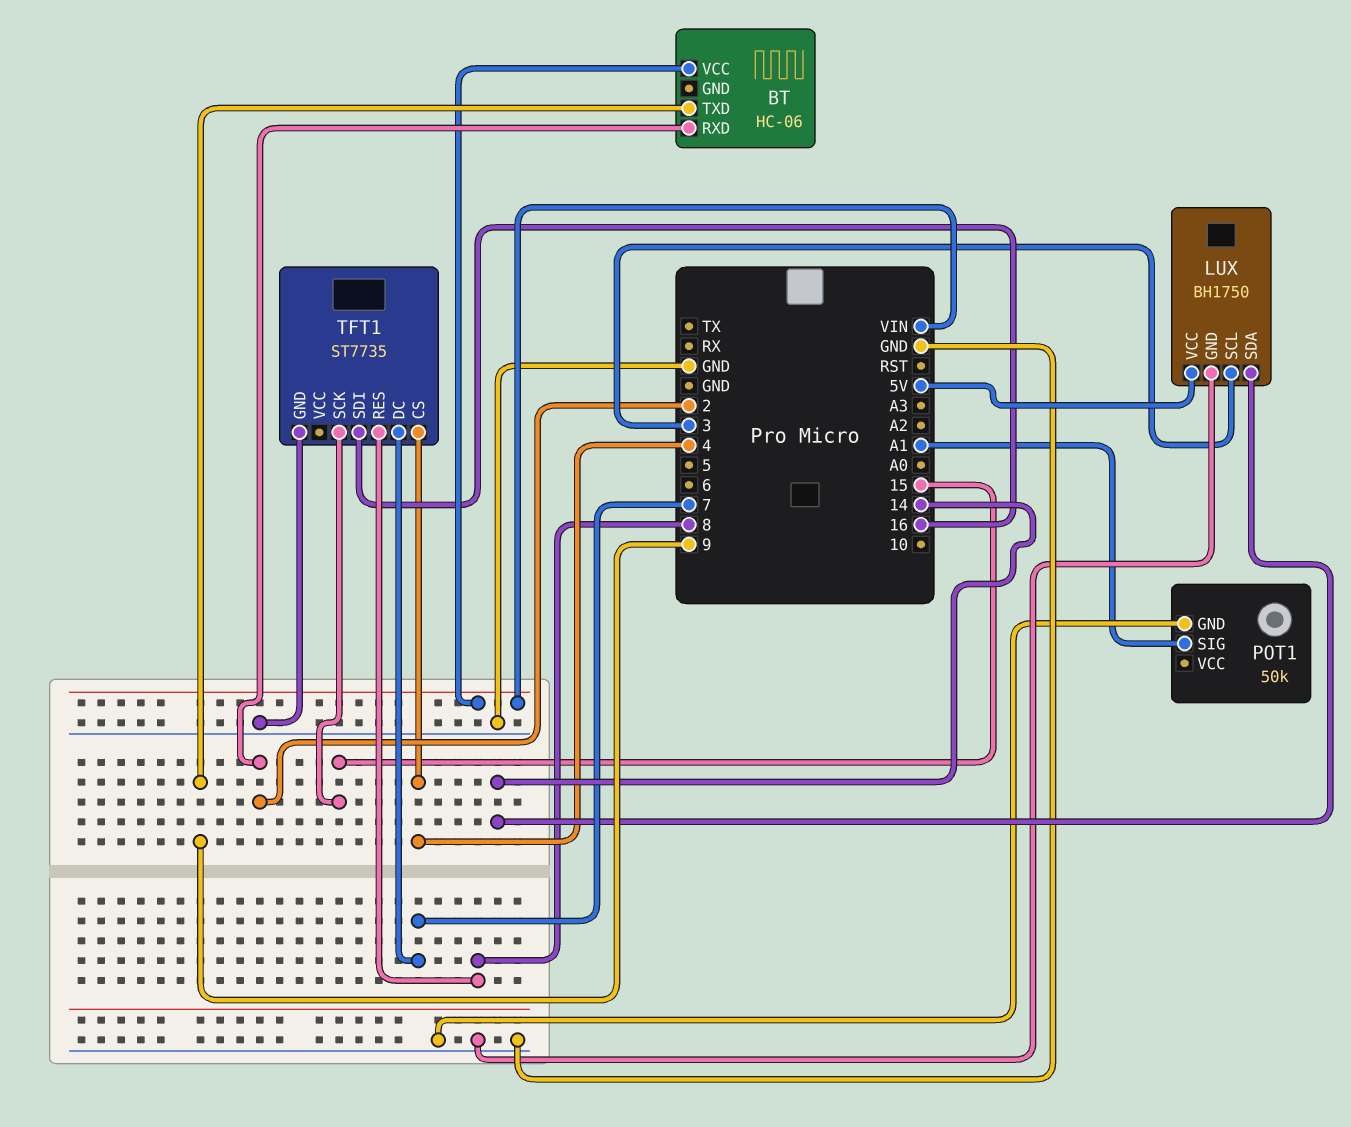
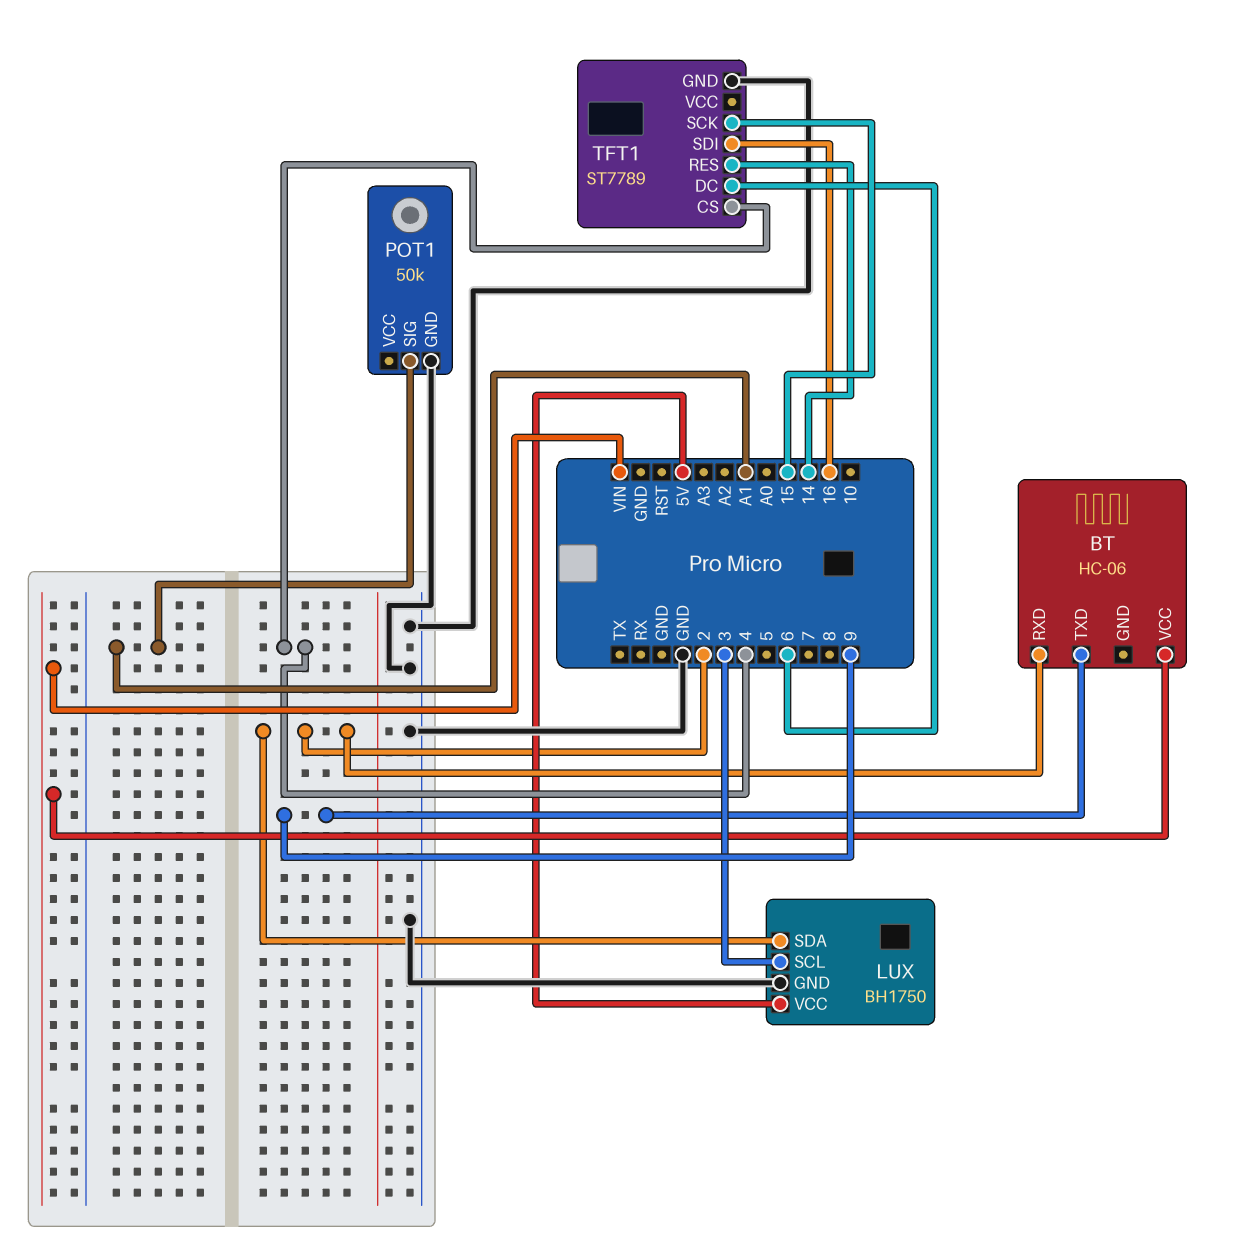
LUX pin SDA: 14 -> 2
TFT1: ST7735 -> ST7789
TFT1 pin DC: 7 -> 6
TFT1 pin RES: 8 -> 14

